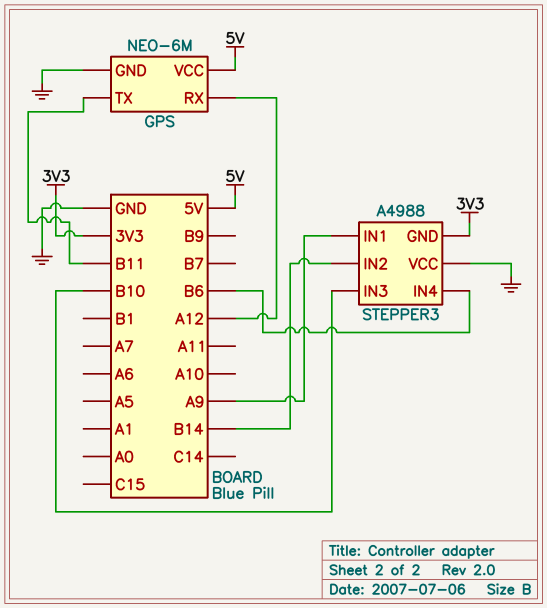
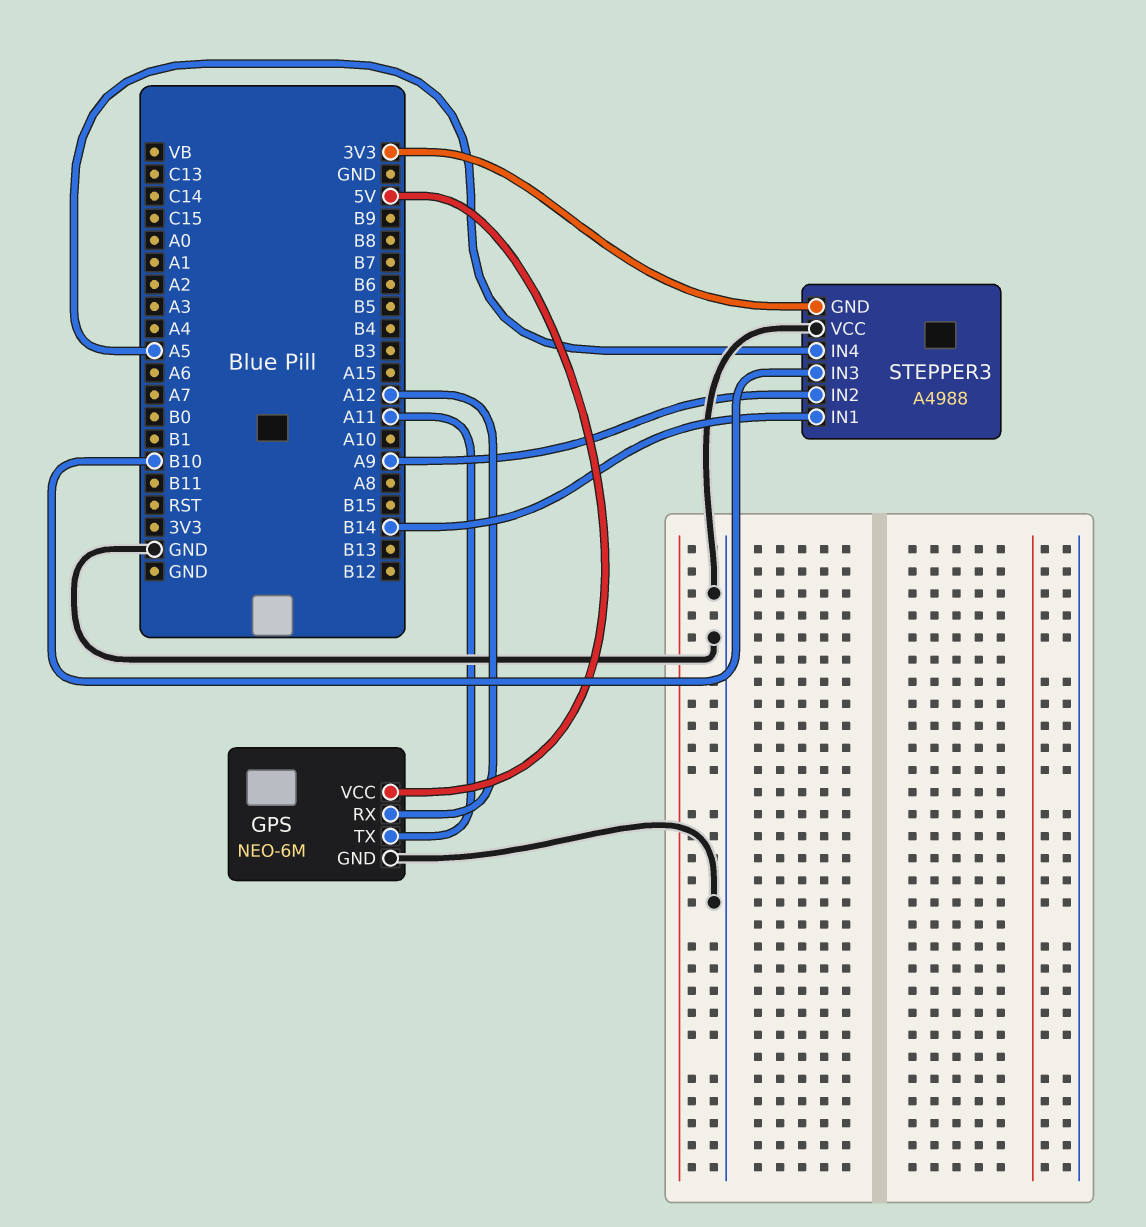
GPS pin TX: B11 -> A11
STEPPER3 pin IN1: A9 -> B14
STEPPER3 pin IN2: B14 -> A9
STEPPER3 pin IN4: B6 -> A5

